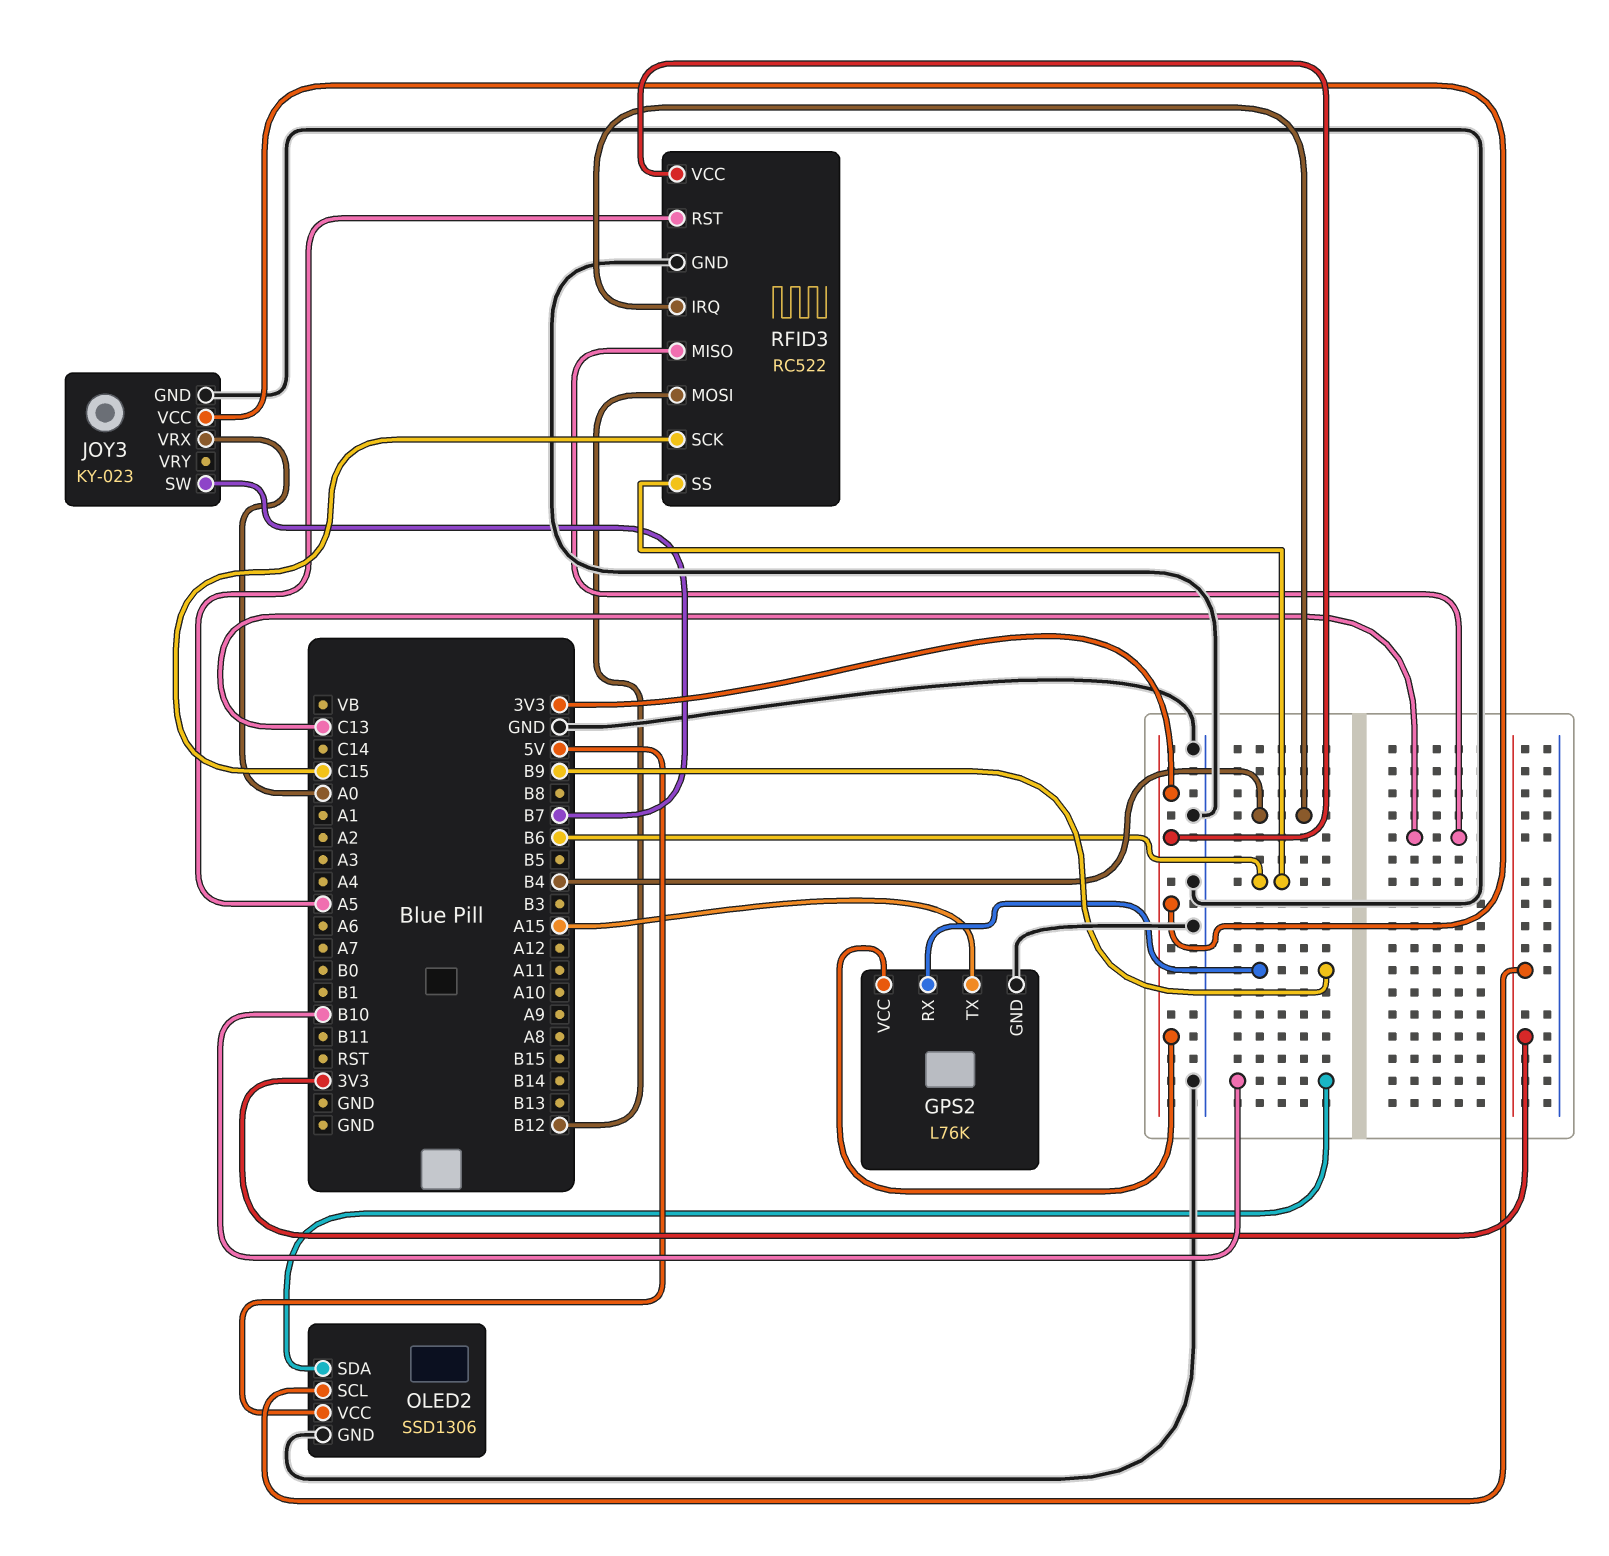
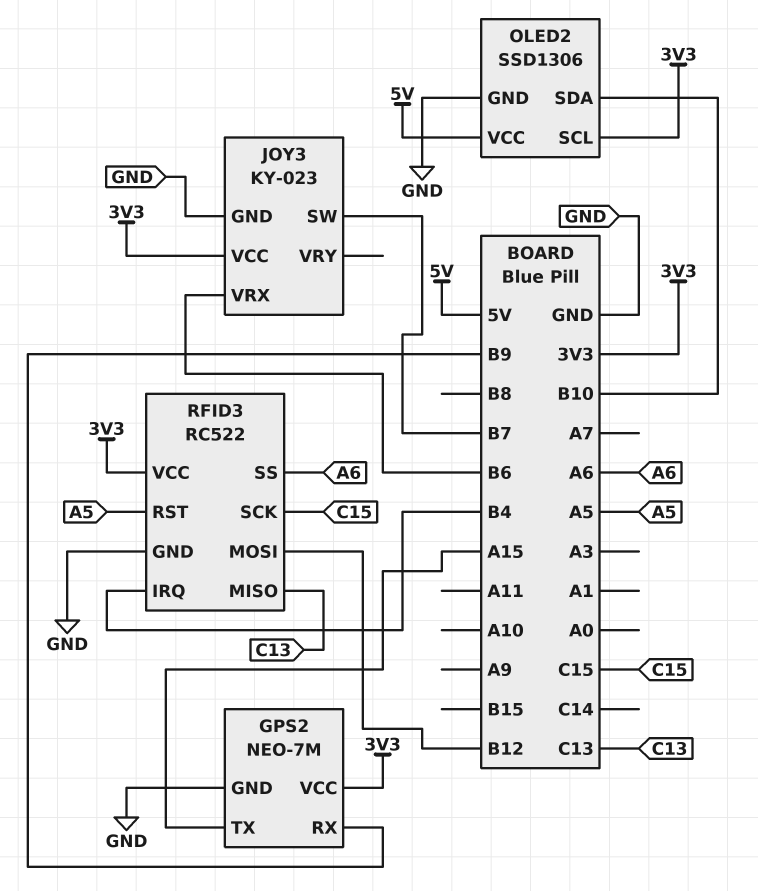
GPS2: L76K -> NEO-7M
JOY3 pin VRX: A0 -> B6
RFID3 pin SS: B6 -> A6

